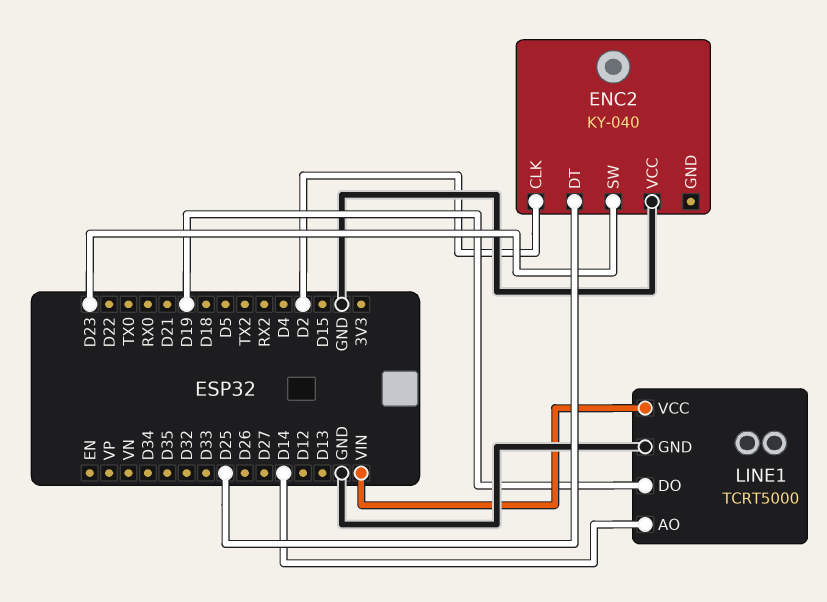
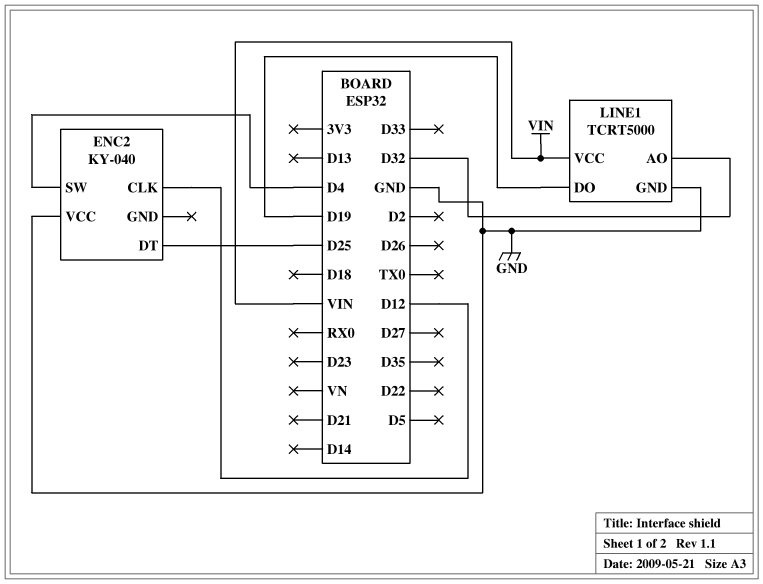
ENC2 pin CLK: D2 -> D12
ENC2 pin SW: D23 -> D4
LINE1 pin AO: D14 -> D32

